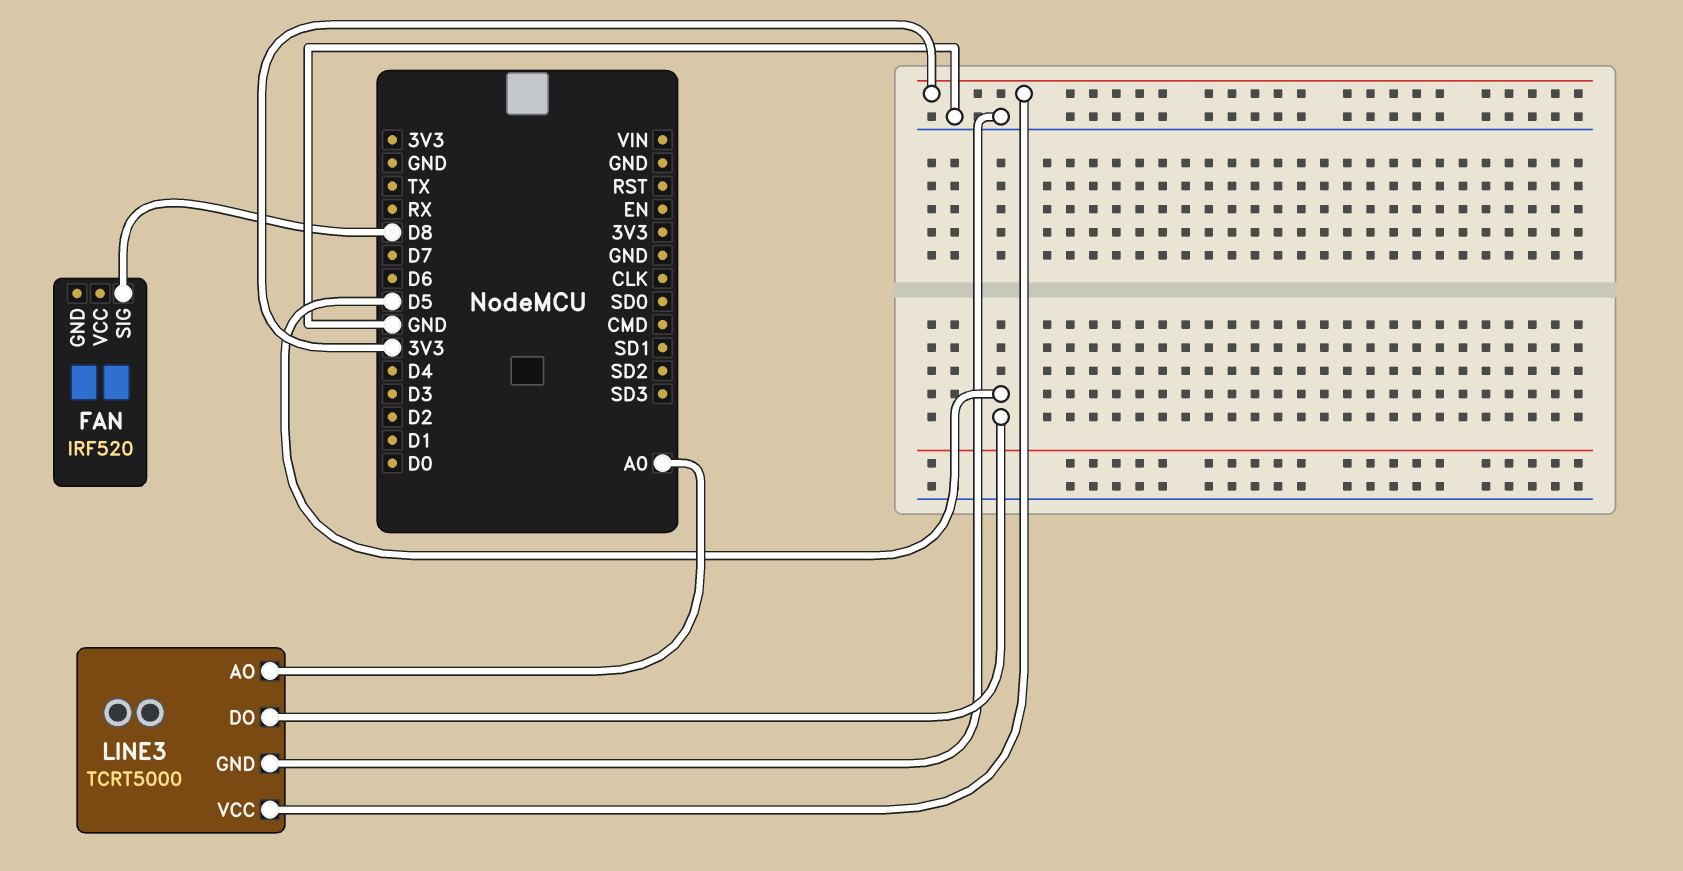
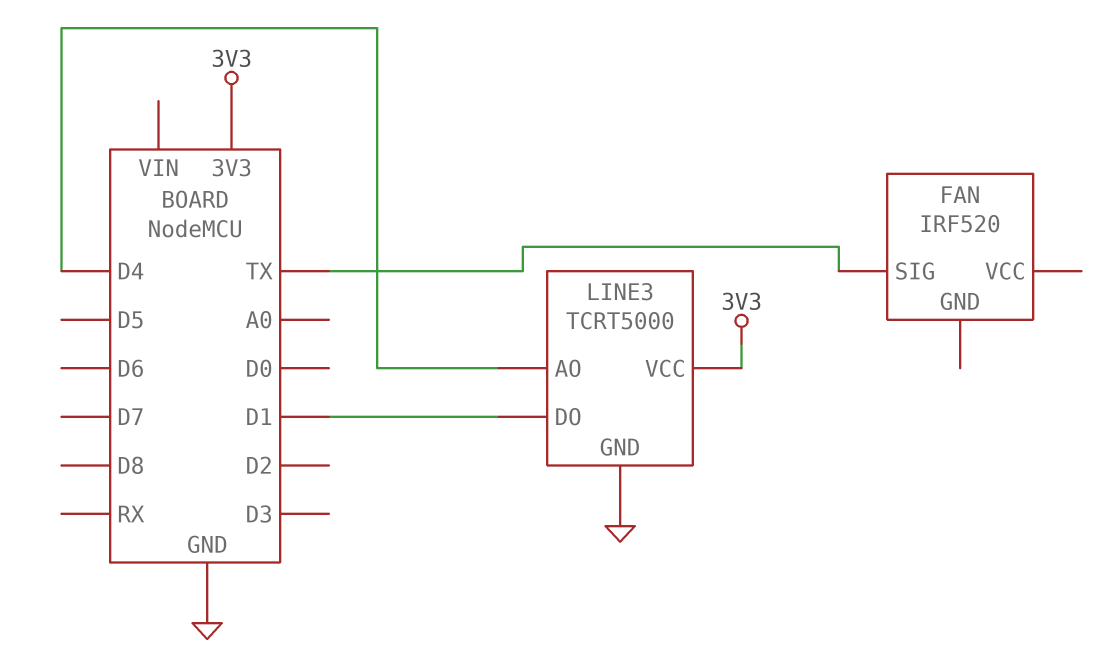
FAN pin SIG: D8 -> TX
LINE3 pin AO: A0 -> D4
LINE3 pin DO: D5 -> D1

